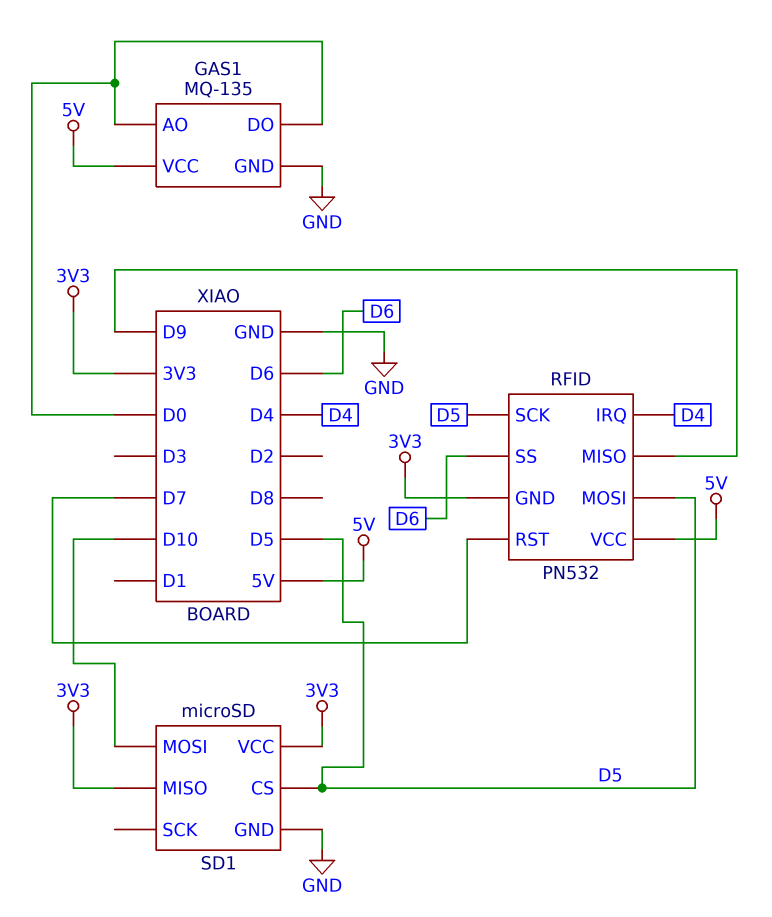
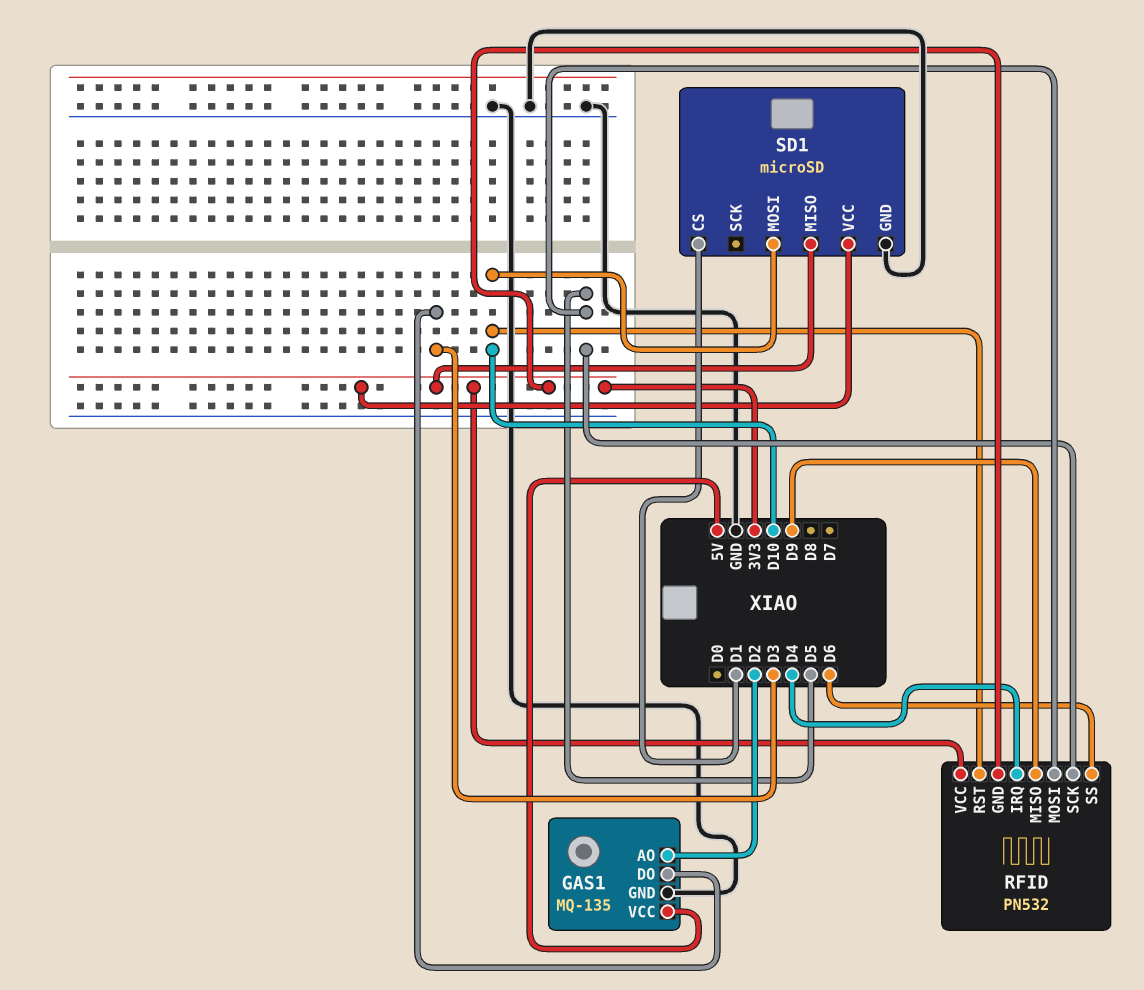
GAS1 pin AO: D0 -> D2
GAS1 pin DO: D0 -> D3
RFID pin RST: D7 -> D10
RFID pin VCC: 5V -> 3V3
SD1 pin CS: D5 -> D1

